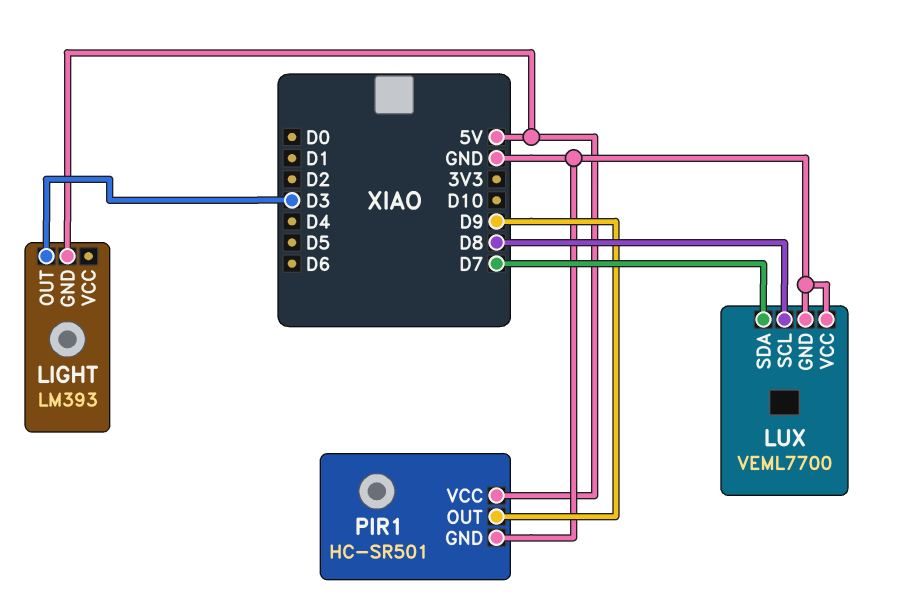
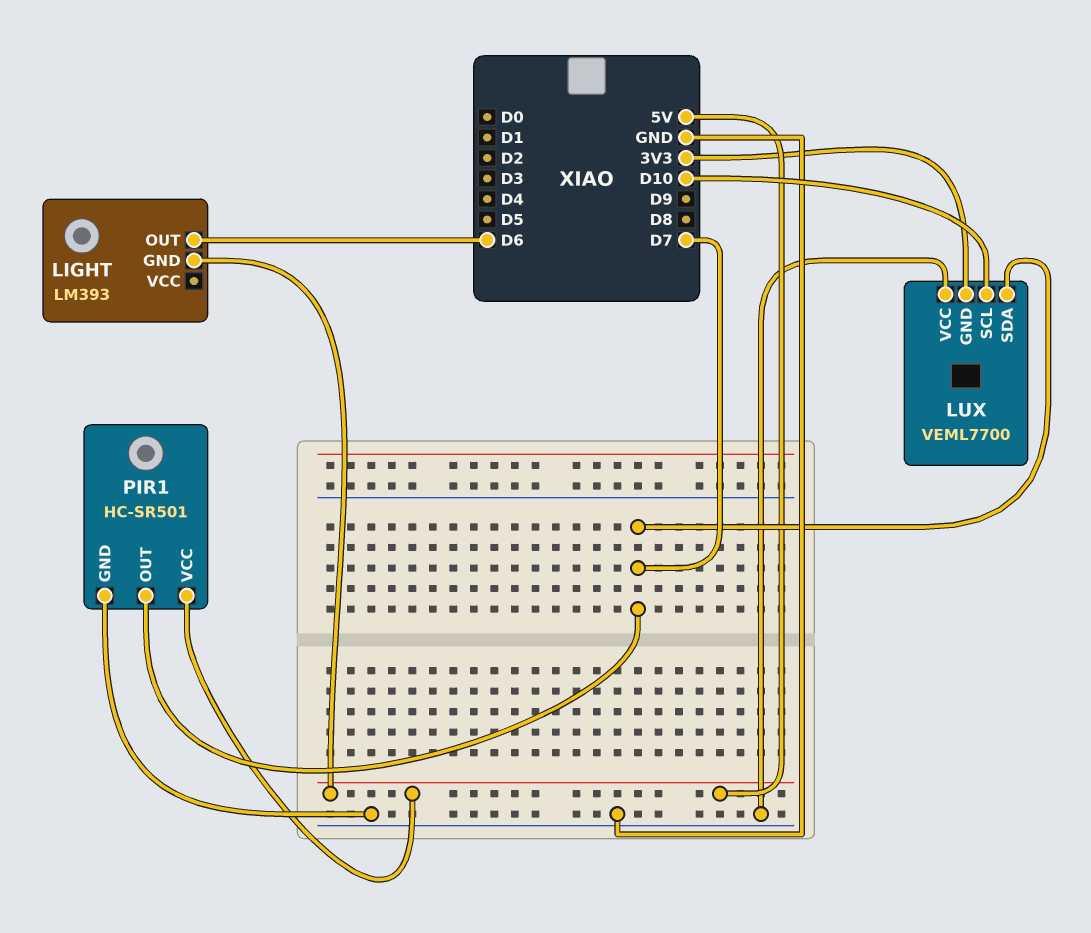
LIGHT pin OUT: D3 -> D6
LUX pin GND: GND -> 3V3
LUX pin SCL: D8 -> D10
PIR1 pin OUT: D9 -> D7

